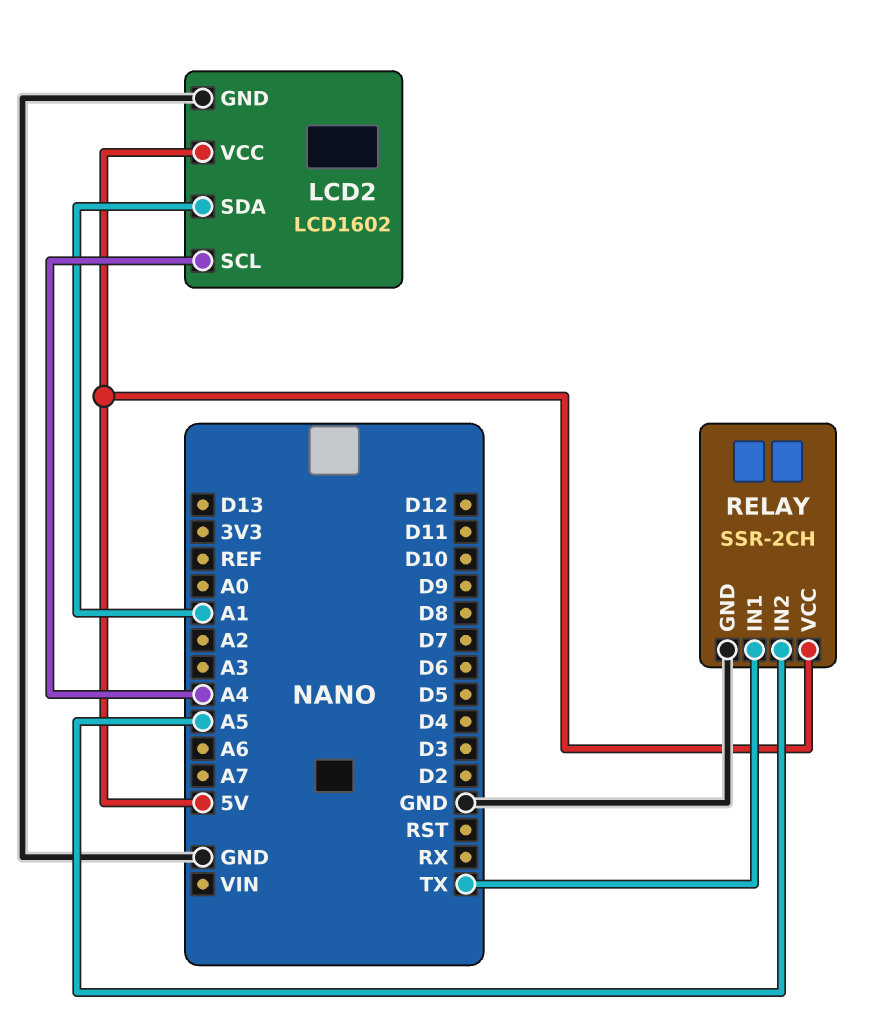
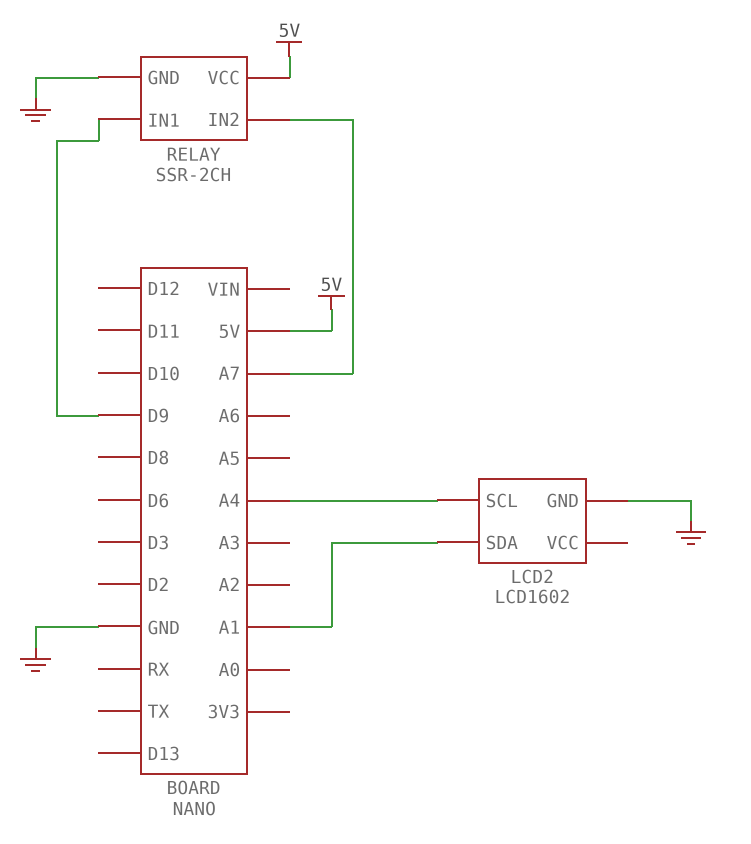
LCD2 pin VCC: 5V -> none
RELAY pin IN1: TX -> D9
RELAY pin IN2: A5 -> A7

